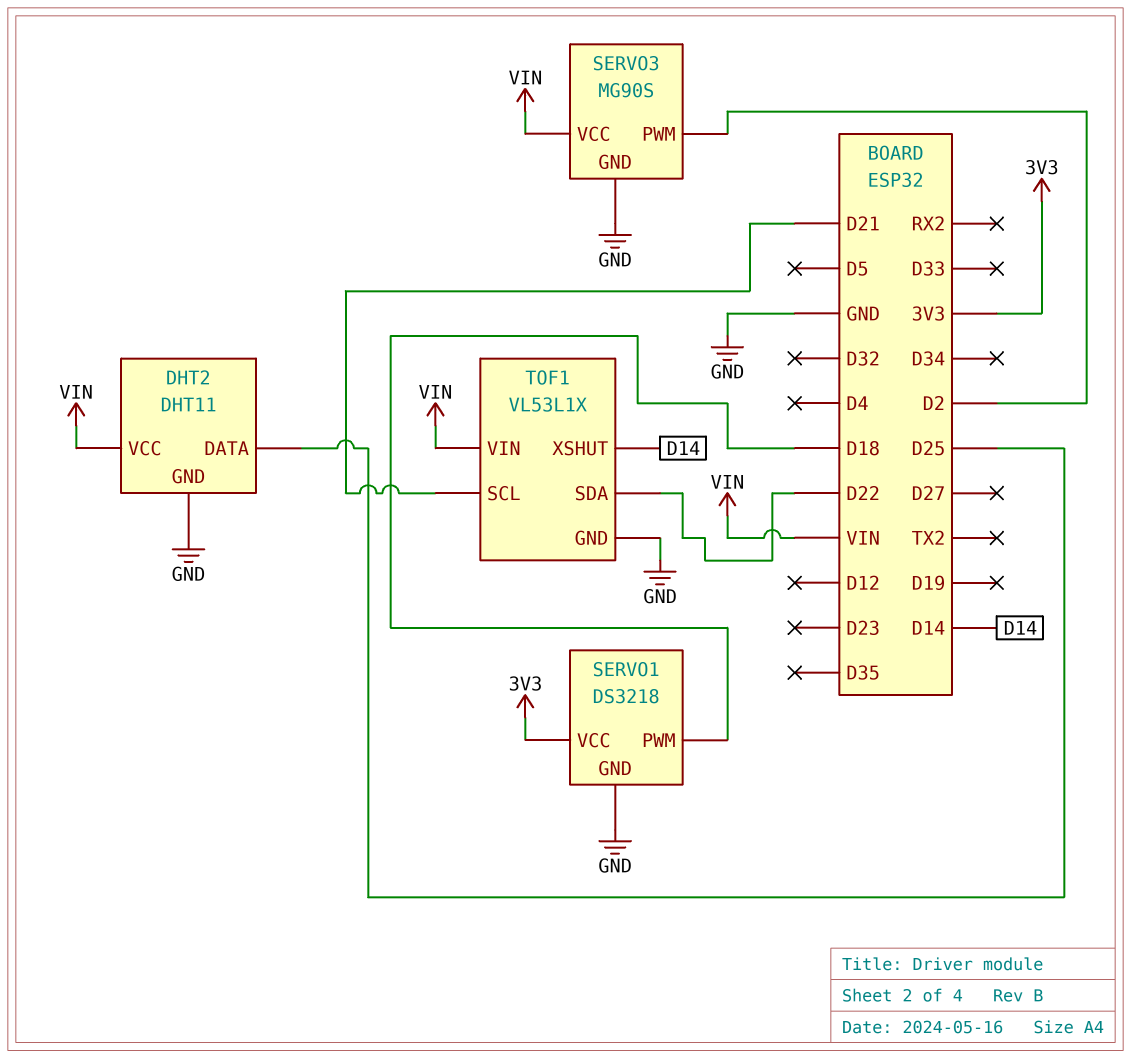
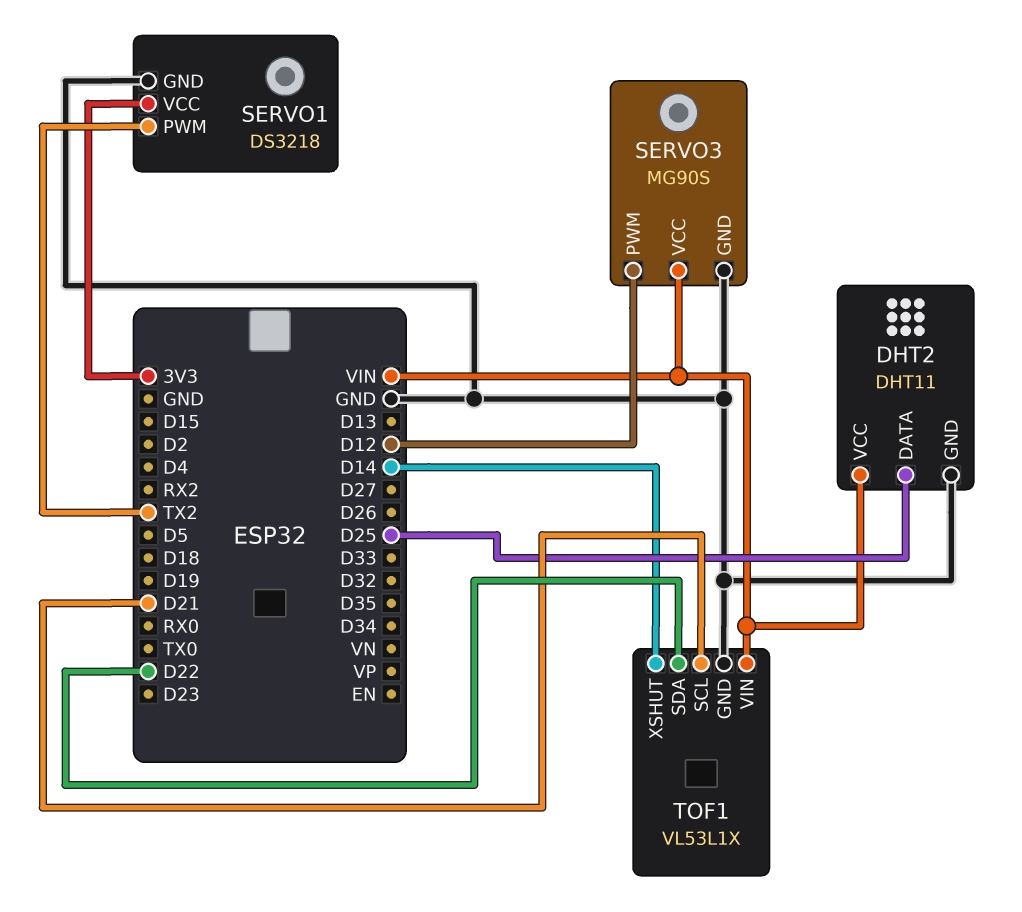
SERVO1 pin PWM: D18 -> TX2
SERVO3 pin PWM: D2 -> D12

